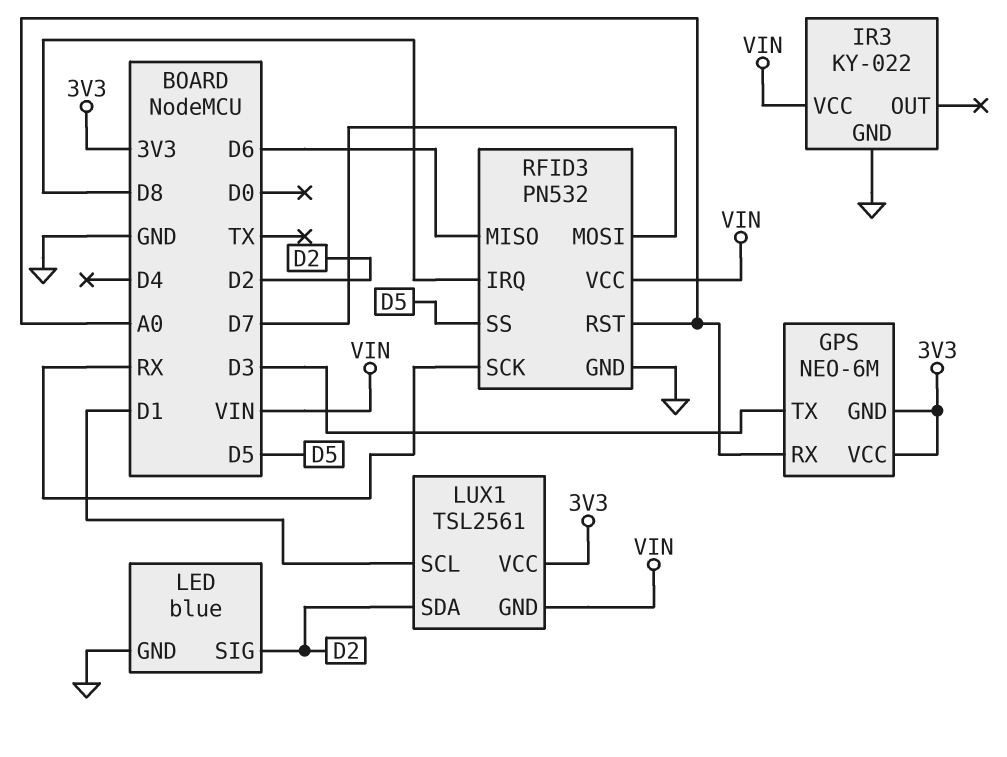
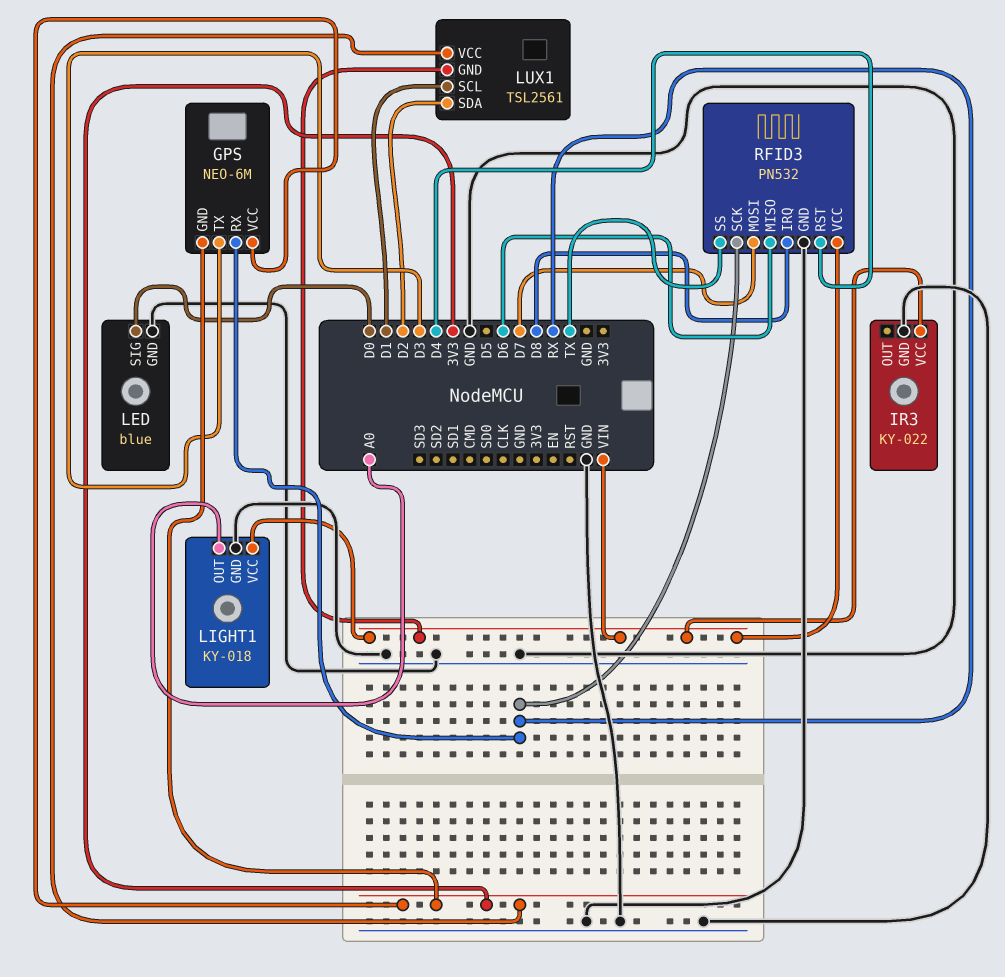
GPS pin RX: A0 -> RX
LED pin SIG: D2 -> D0
LIGHT1: none -> KY-018
LIGHT1 pin GND: none -> GND
LIGHT1 pin OUT: none -> A0
LIGHT1 pin VCC: none -> VIN
RFID3 pin RST: A0 -> D4
RFID3 pin SS: D5 -> TX

